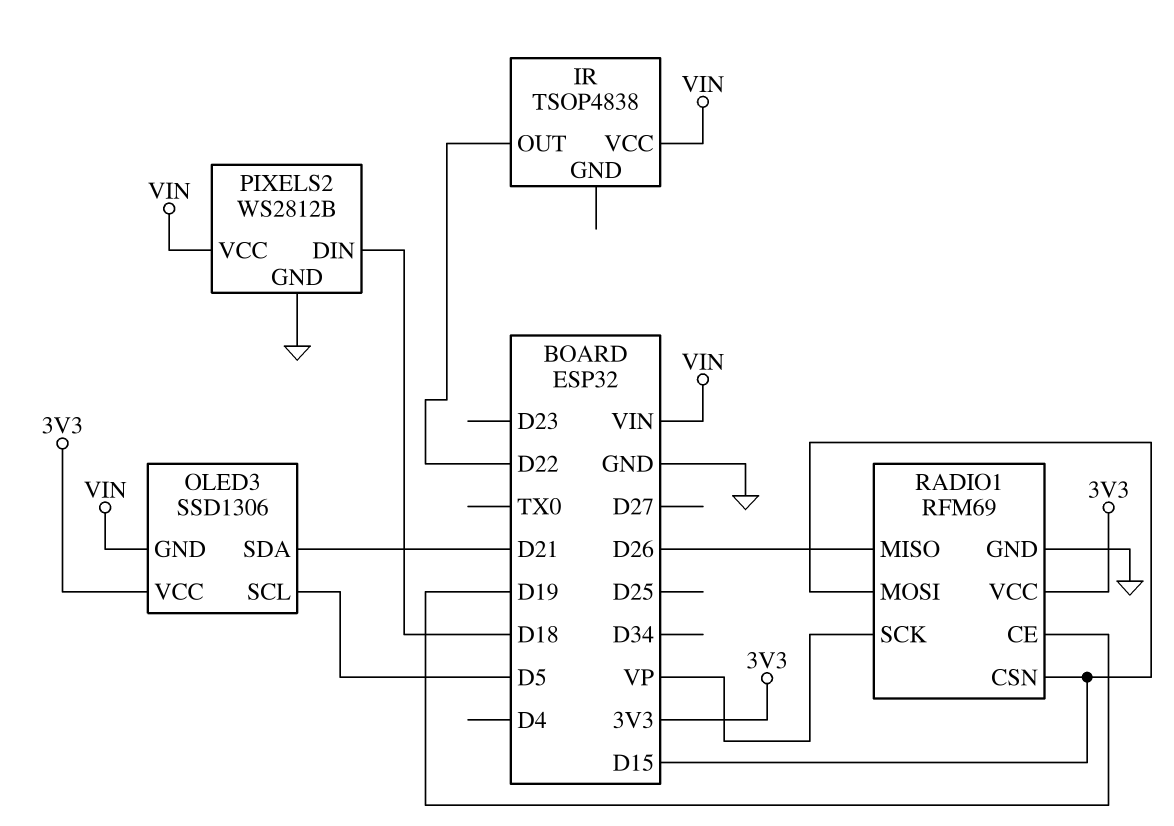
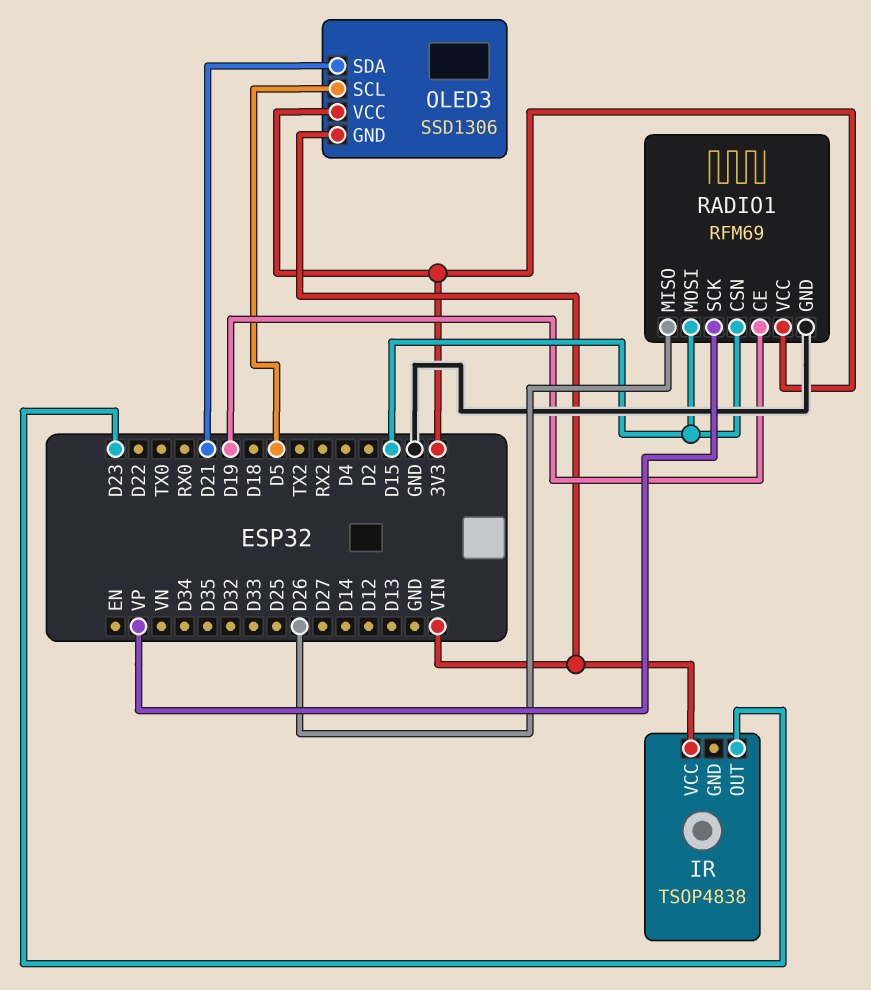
IR pin OUT: D22 -> D23
PIXELS2: WS2812B -> none
PIXELS2 pin DIN: D18 -> none
PIXELS2 pin GND: GND -> none
PIXELS2 pin VCC: VIN -> none

